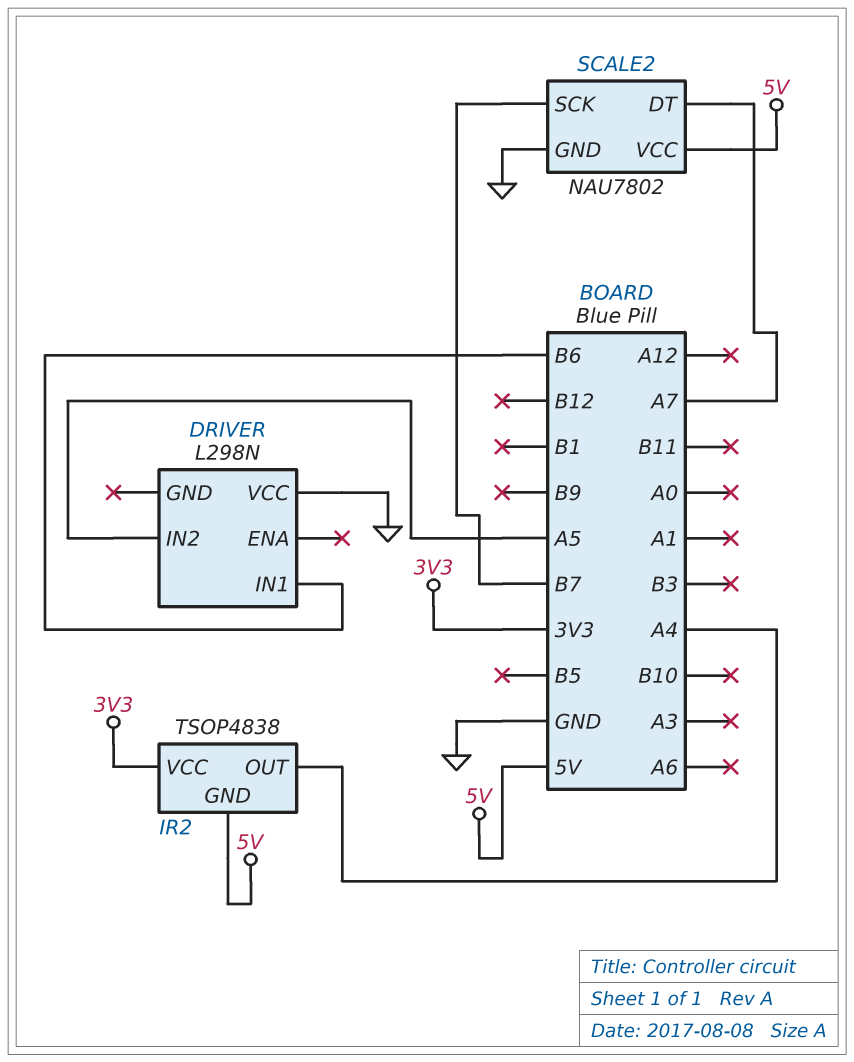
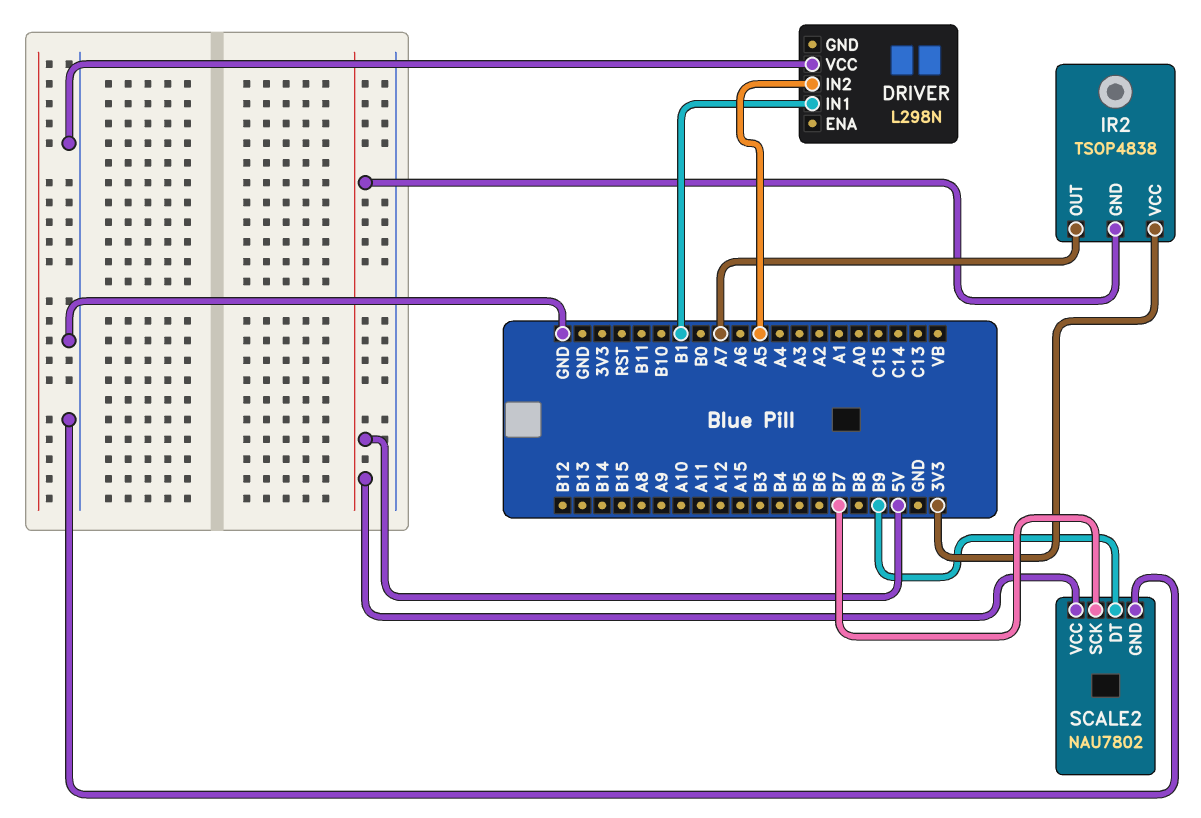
DRIVER pin IN1: B6 -> B1
IR2 pin OUT: A4 -> A7
SCALE2 pin DT: A7 -> B9

